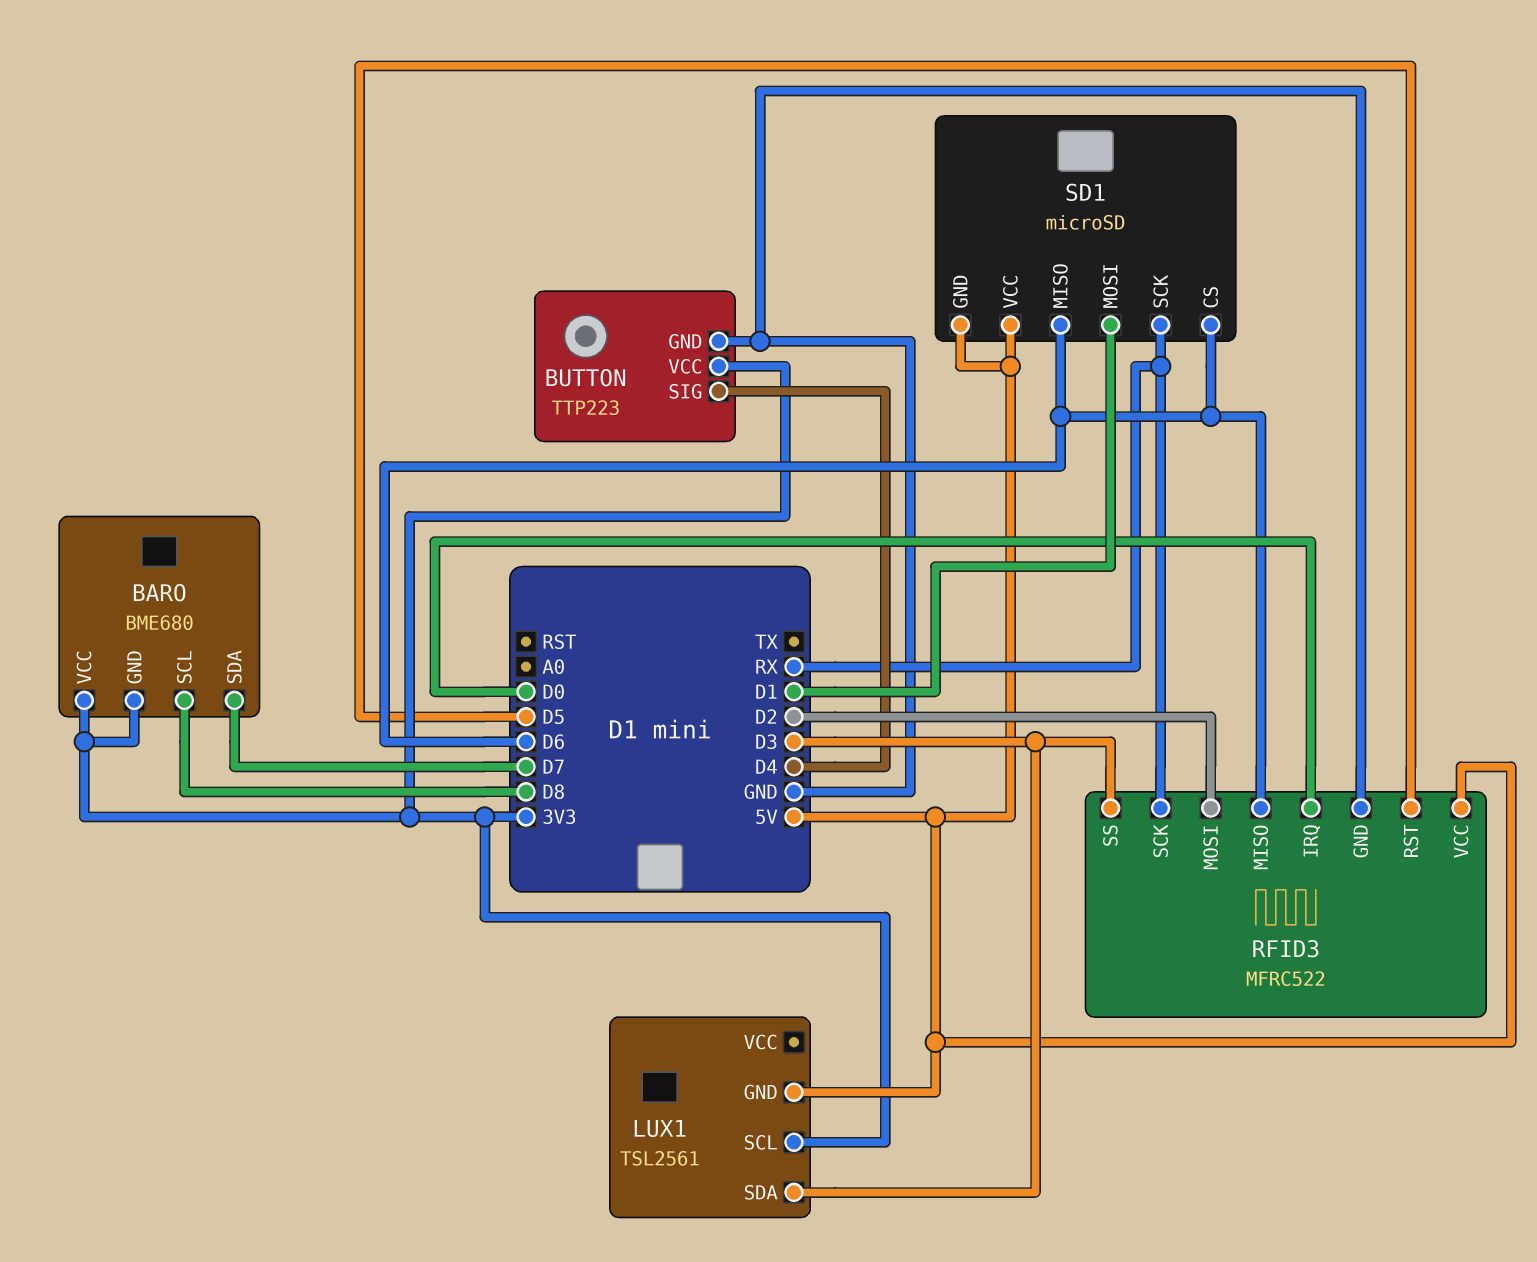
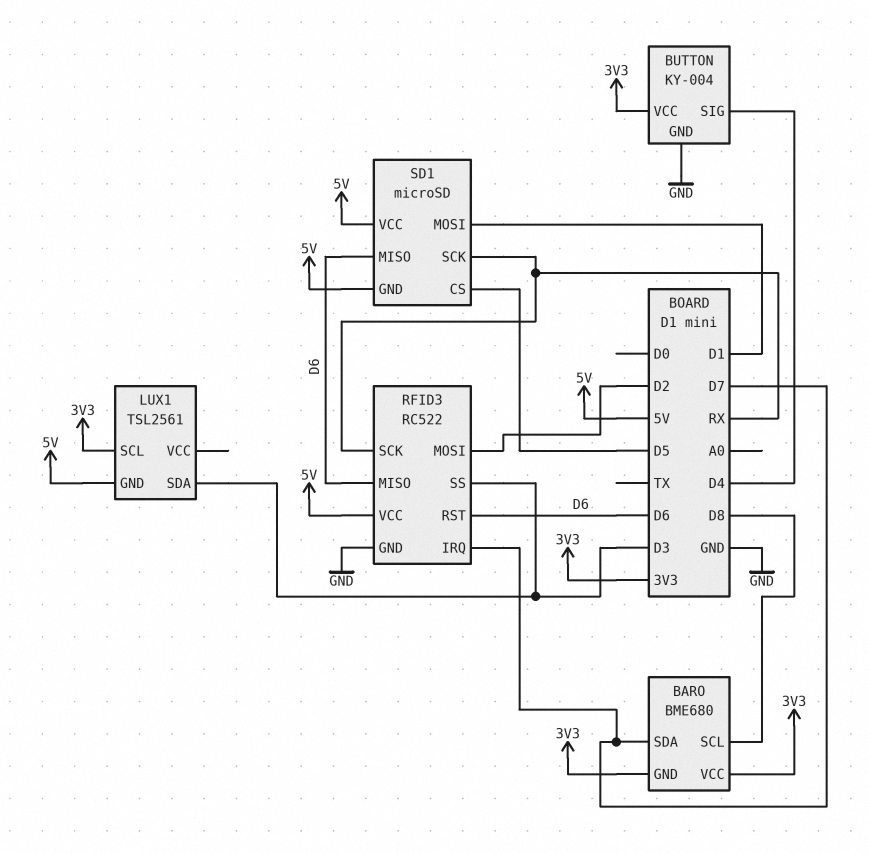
BUTTON: TTP223 -> KY-004
RFID3: MFRC522 -> RC522
RFID3 pin IRQ: D0 -> D7
RFID3 pin RST: D5 -> D6
SD1 pin CS: D6 -> D5

